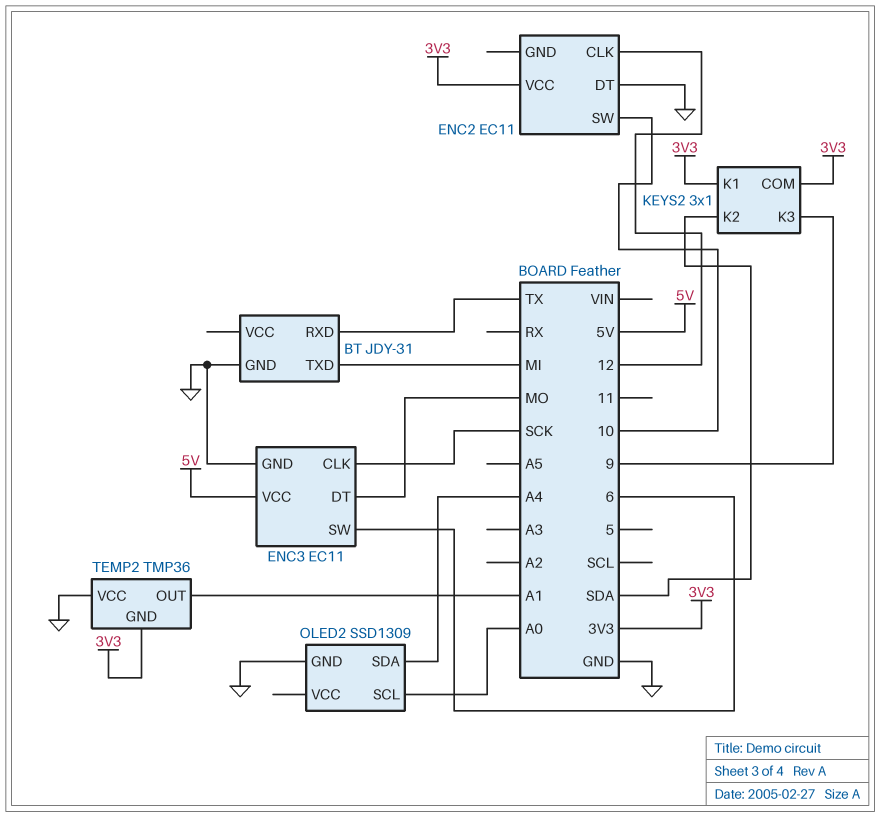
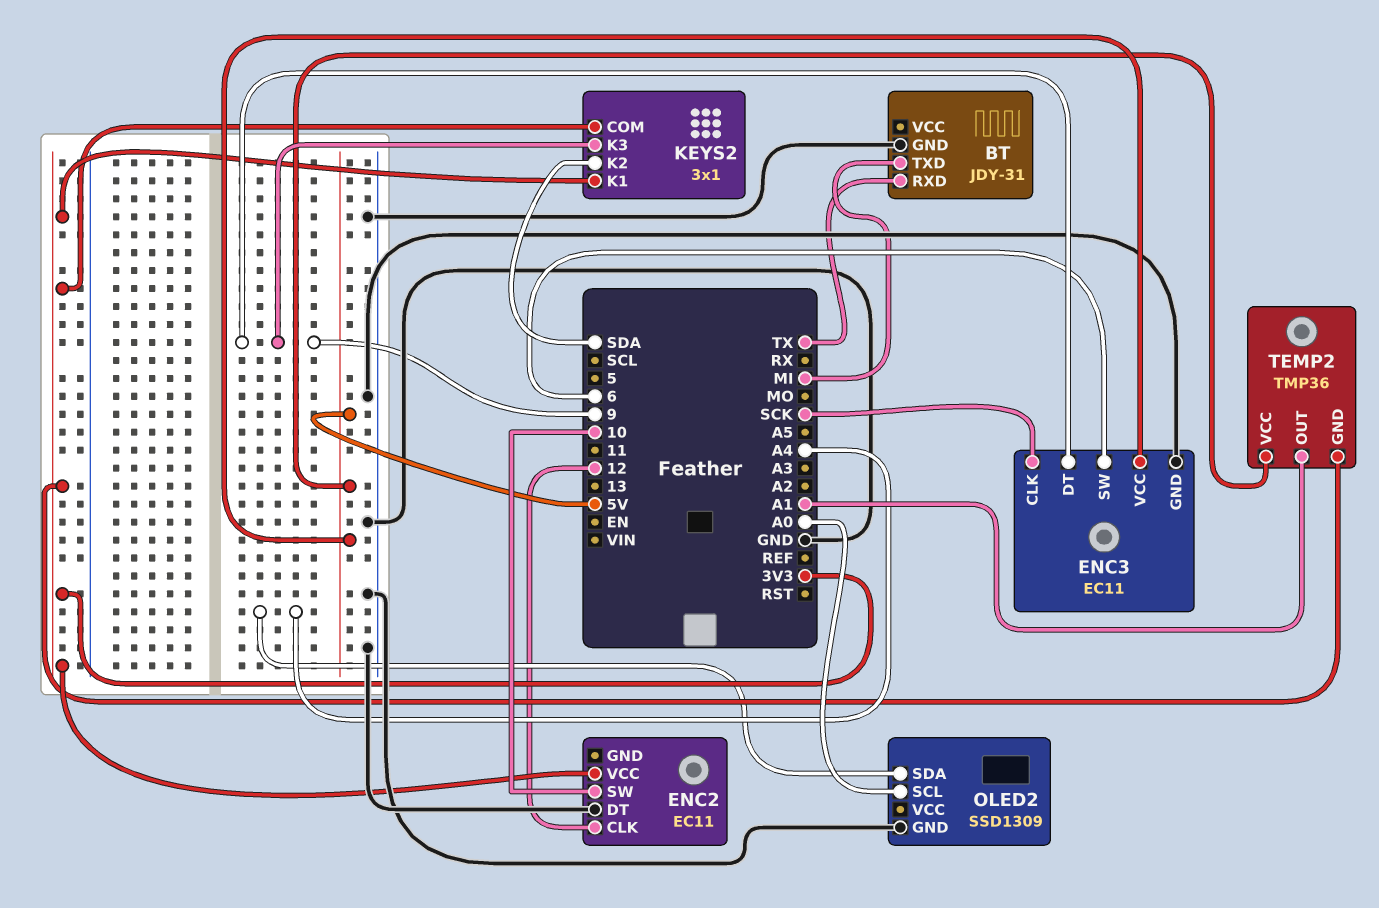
ENC3 pin DT: MO -> 9
TEMP2 pin VCC: GND -> 5V

